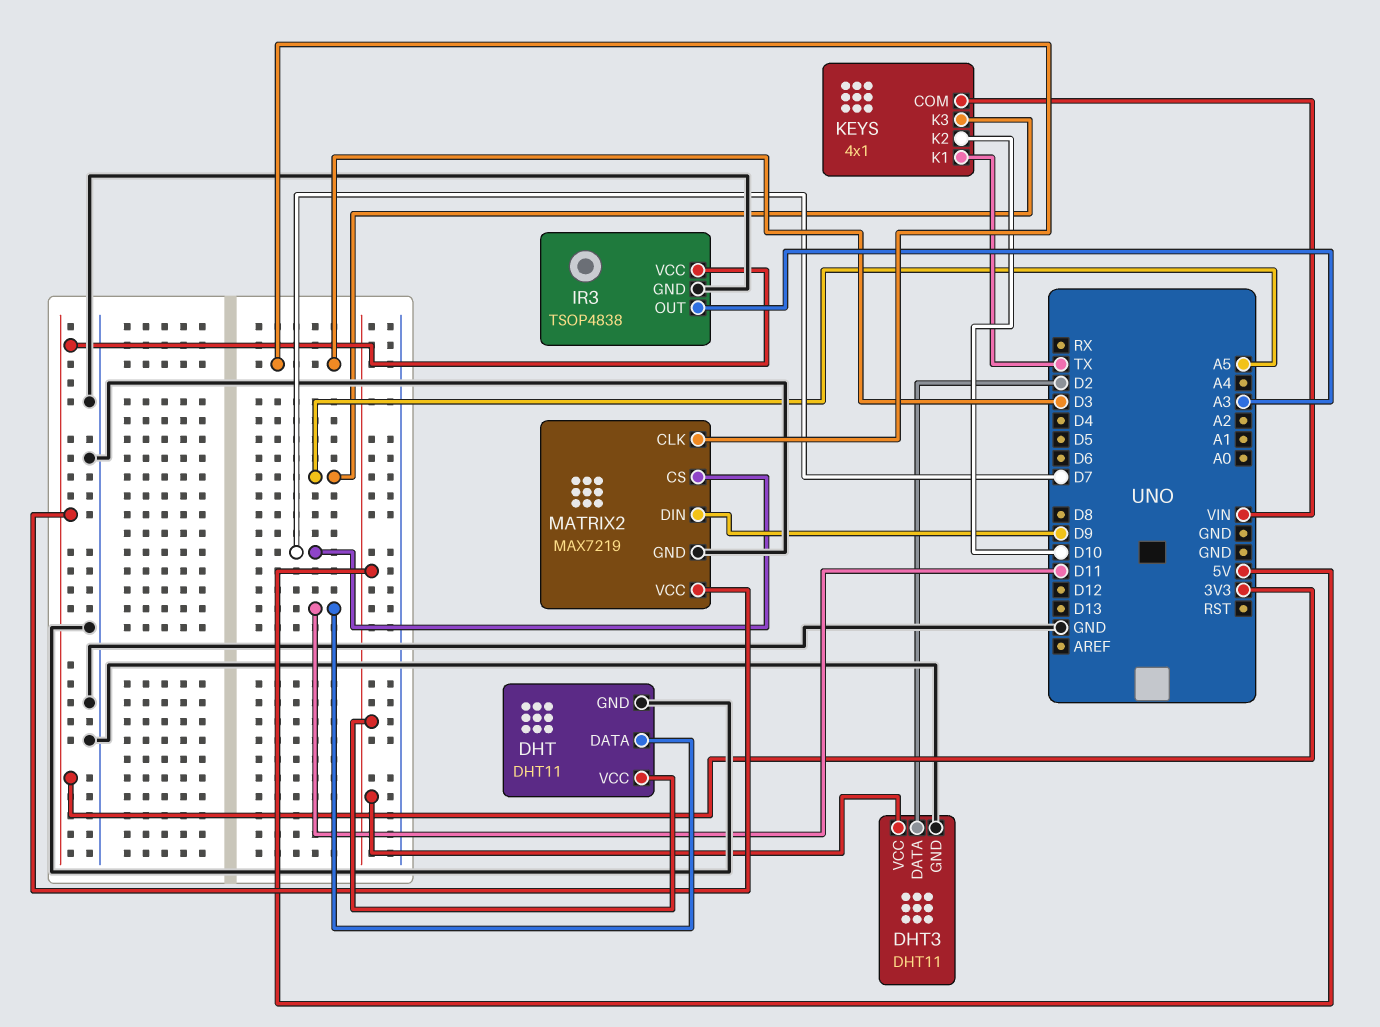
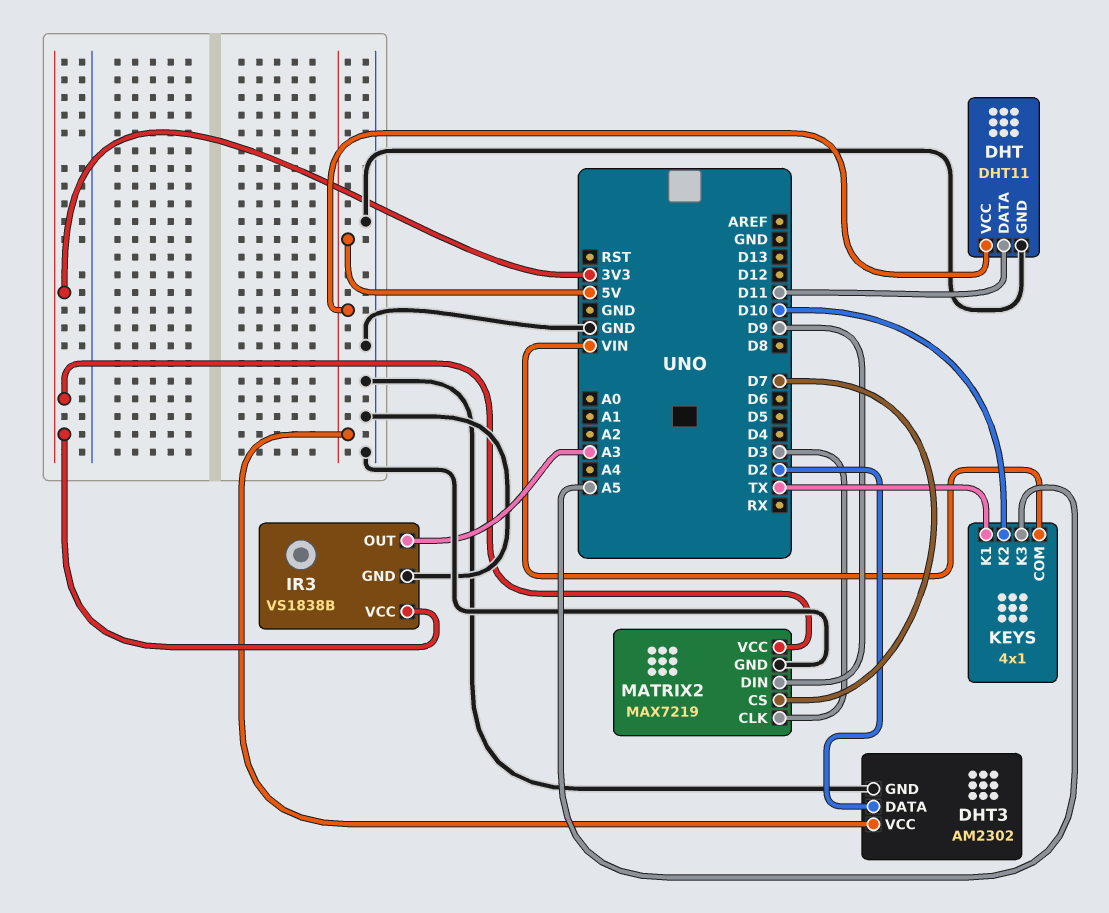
DHT3: DHT11 -> AM2302
IR3: TSOP4838 -> VS1838B

